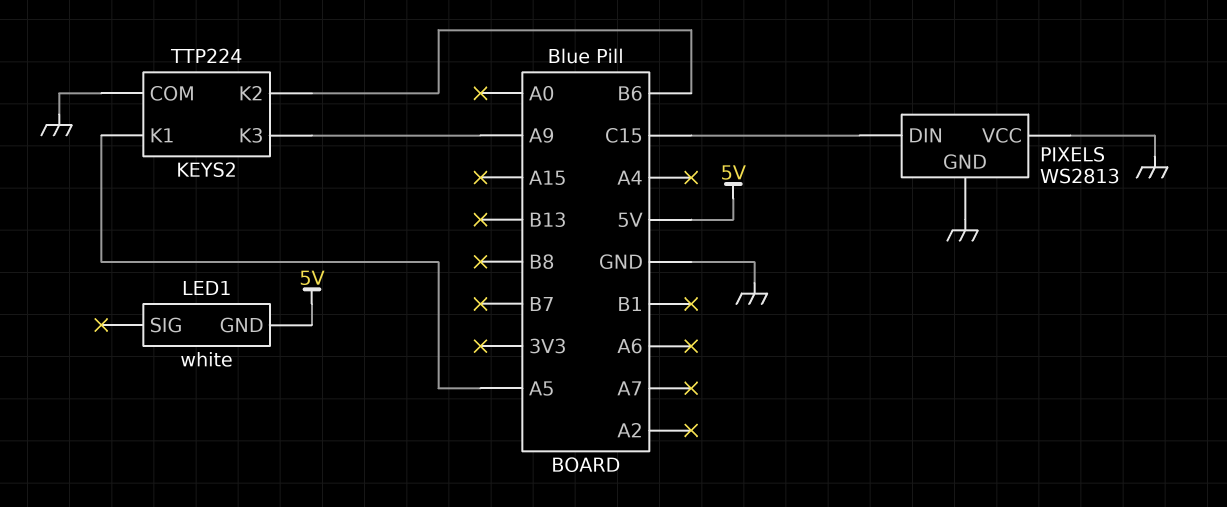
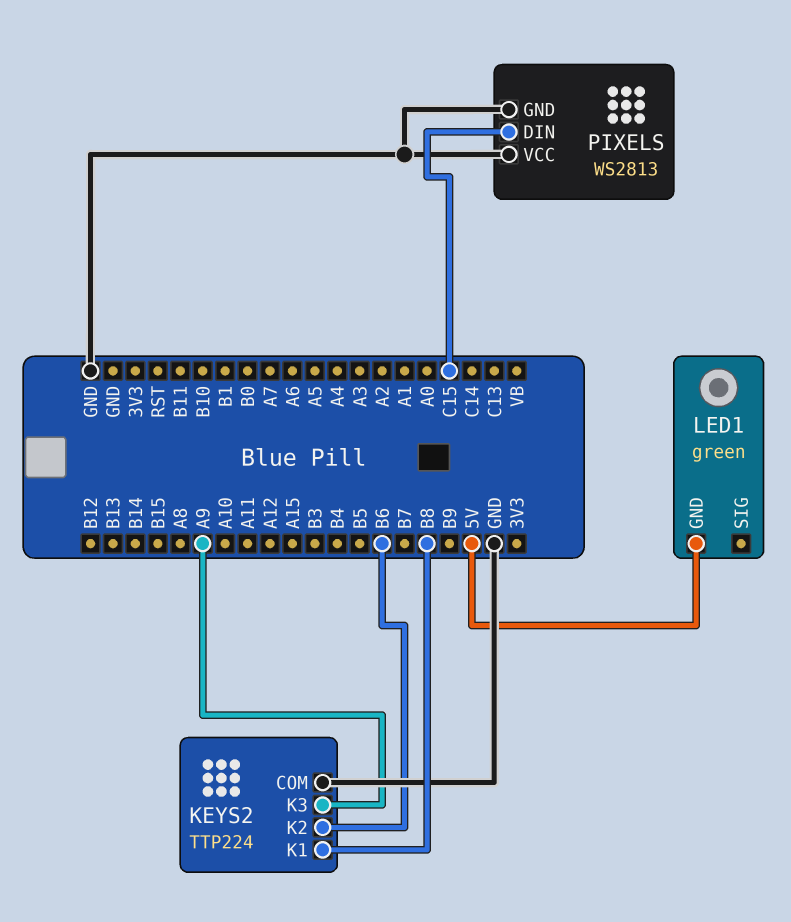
KEYS2 pin K1: A5 -> B8
LED1: white -> green

